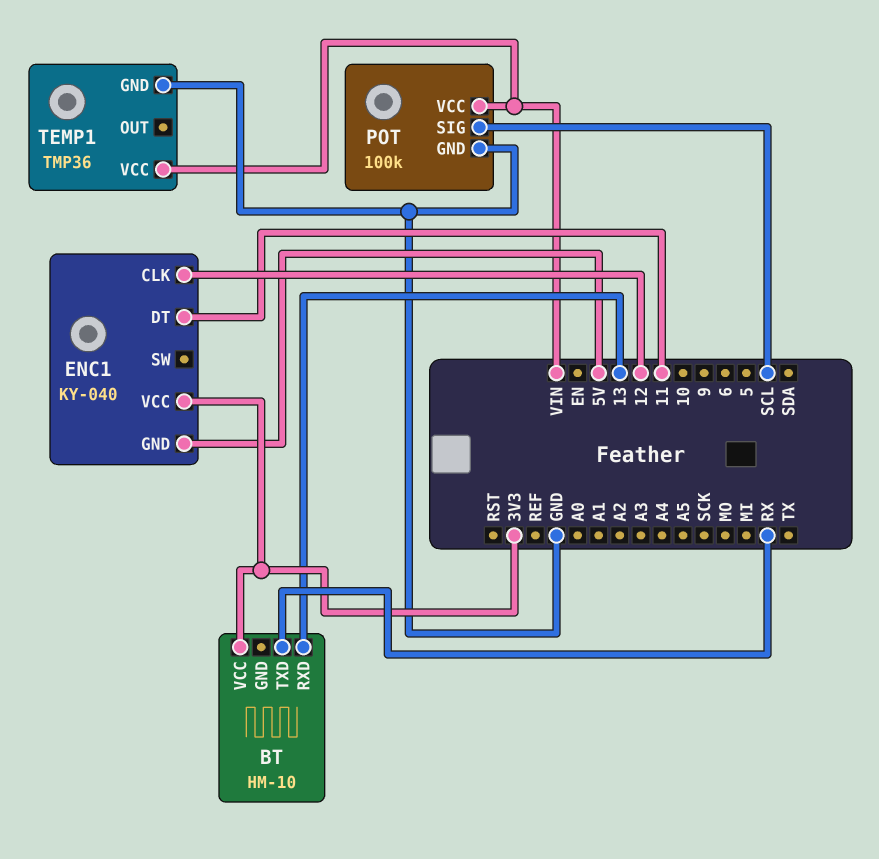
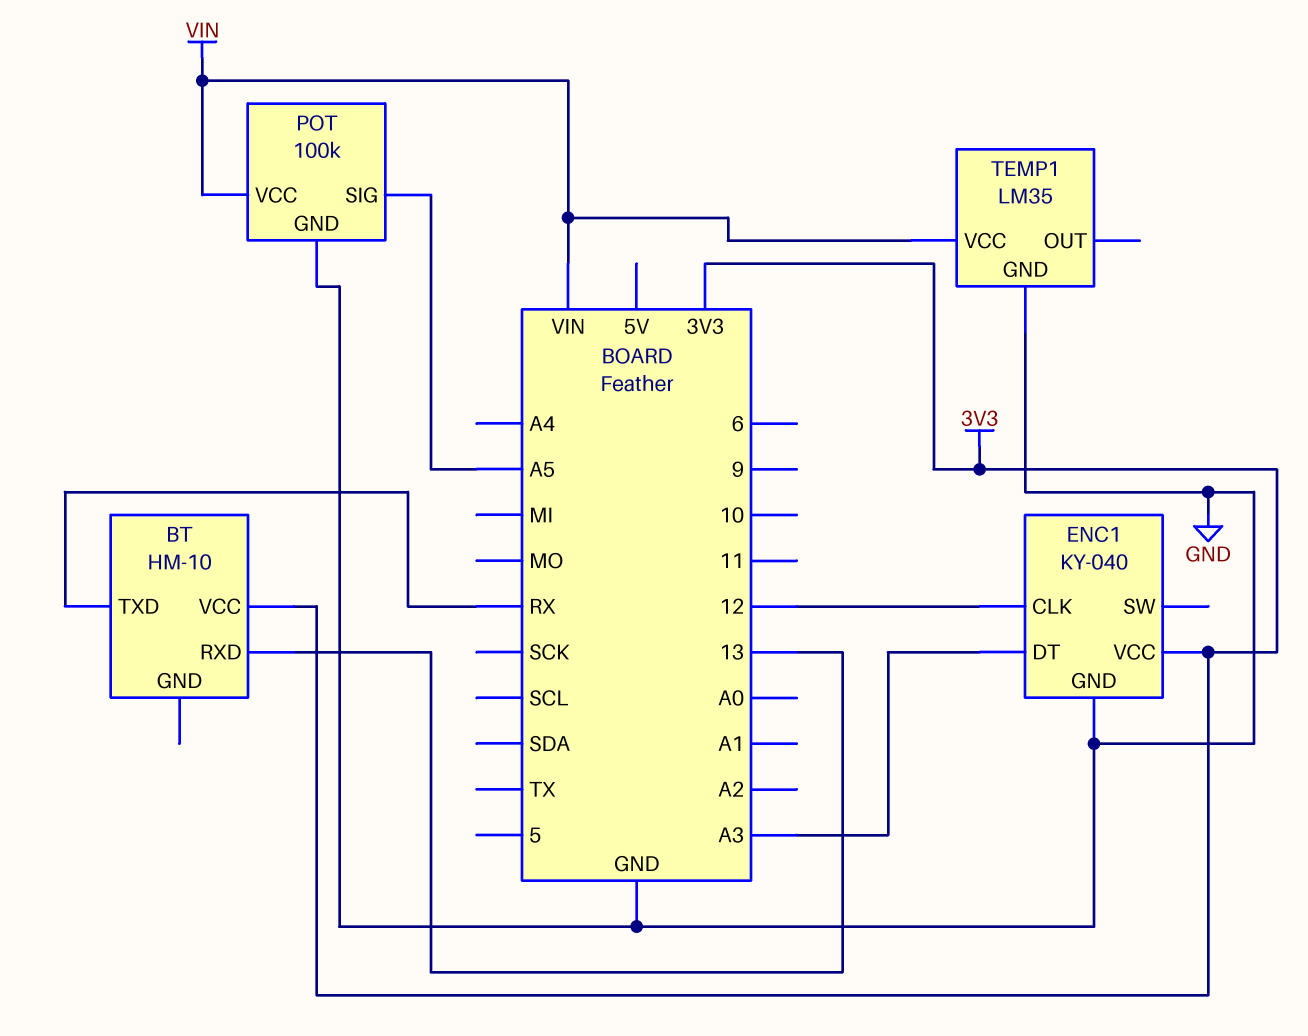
ENC1 pin DT: 11 -> A3
ENC1 pin GND: 5V -> GND
POT pin SIG: SCL -> A5
TEMP1: TMP36 -> LM35

